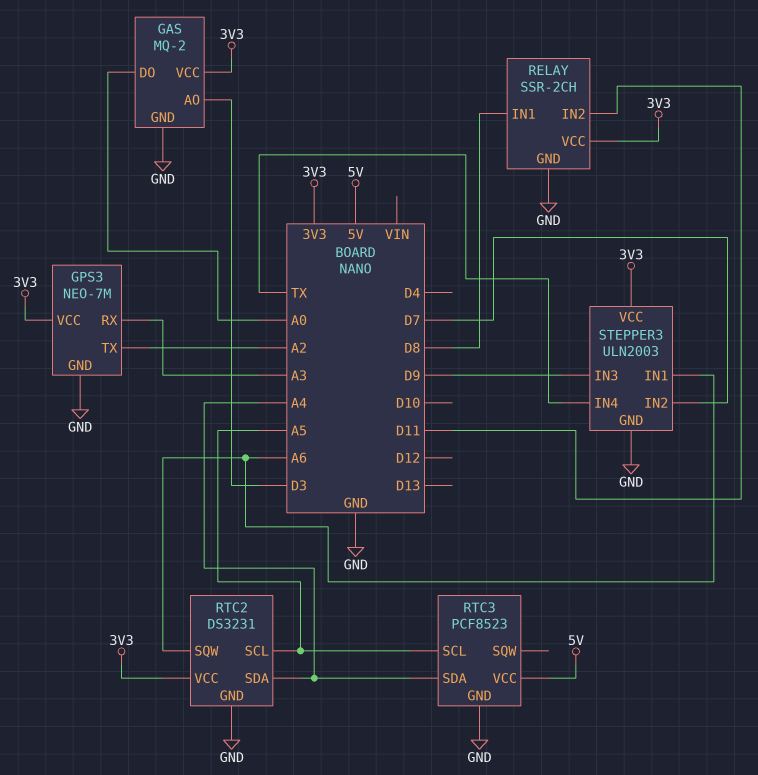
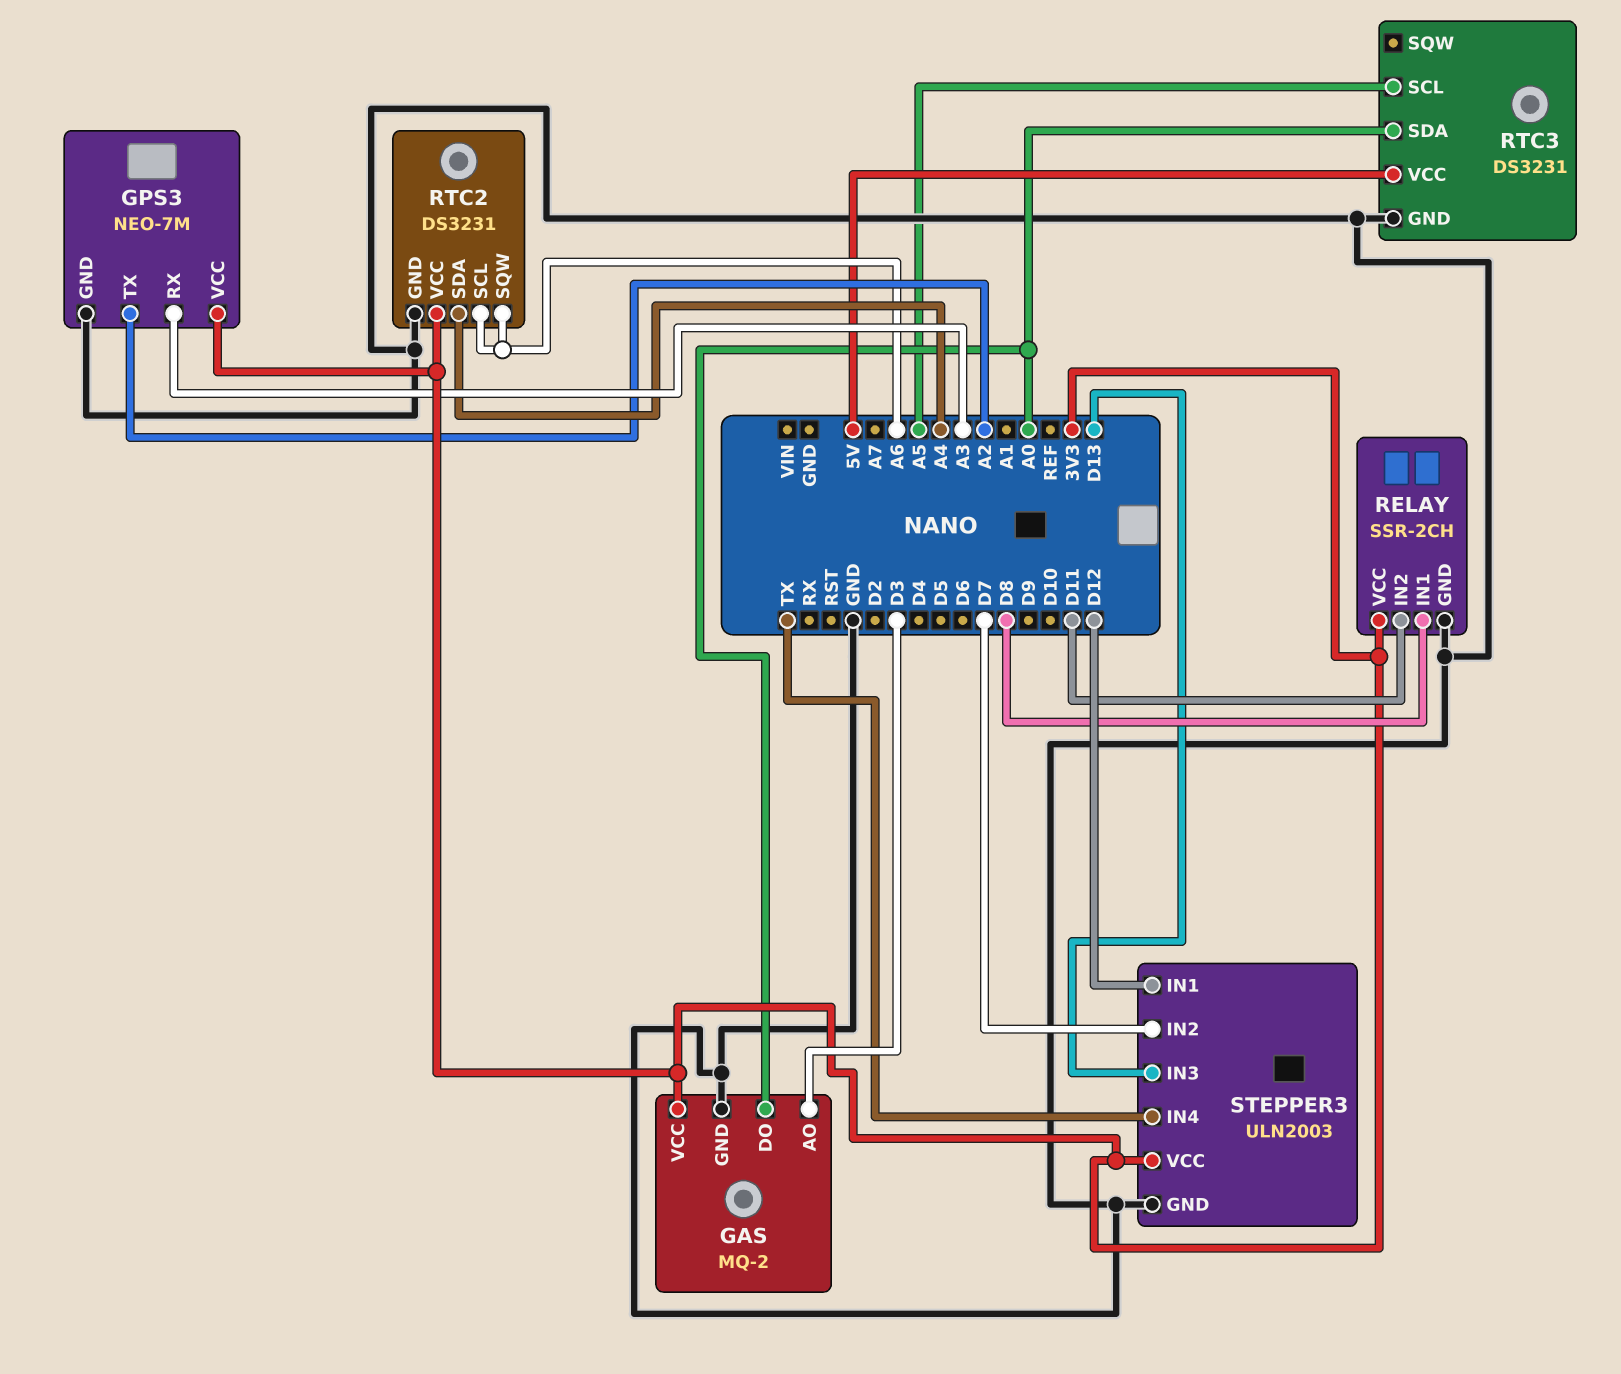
RTC2 pin SCL: A5 -> A6
RTC3: PCF8523 -> DS3231
RTC3 pin SDA: A4 -> A0
STEPPER3 pin IN1: A6 -> D12
STEPPER3 pin IN3: D9 -> D13

